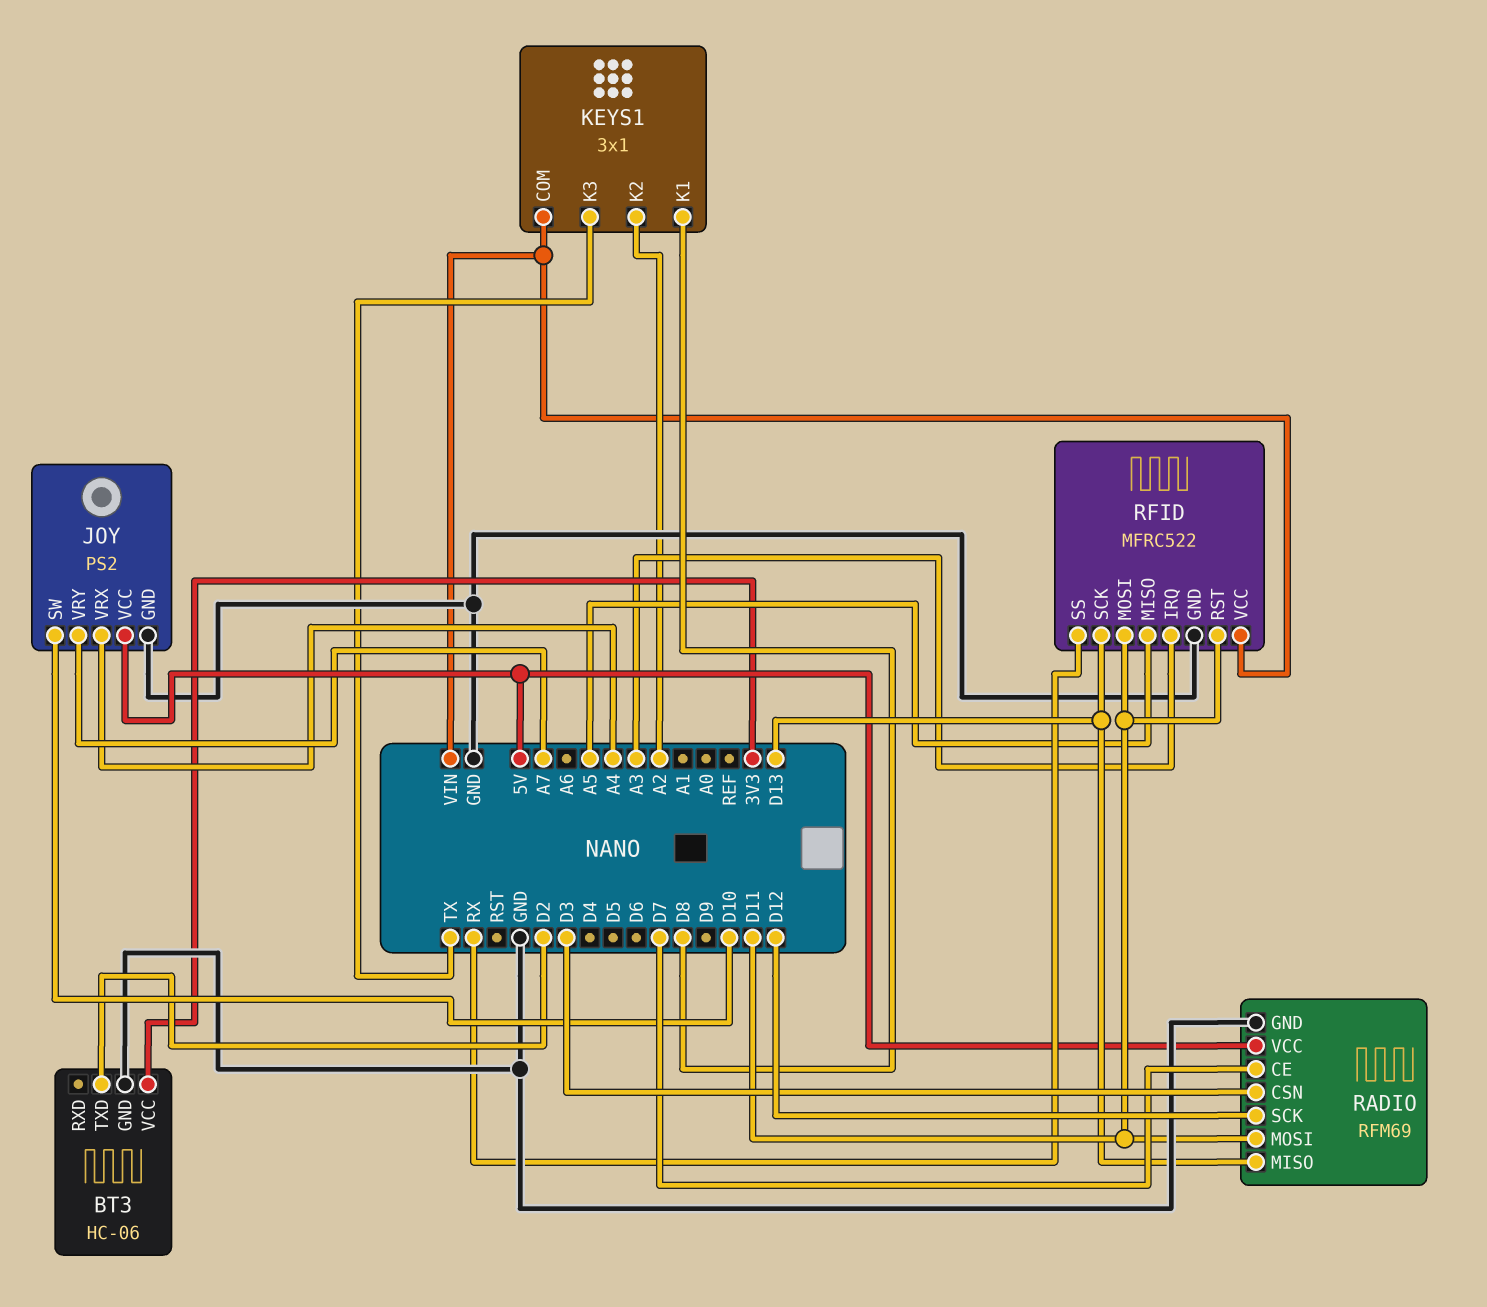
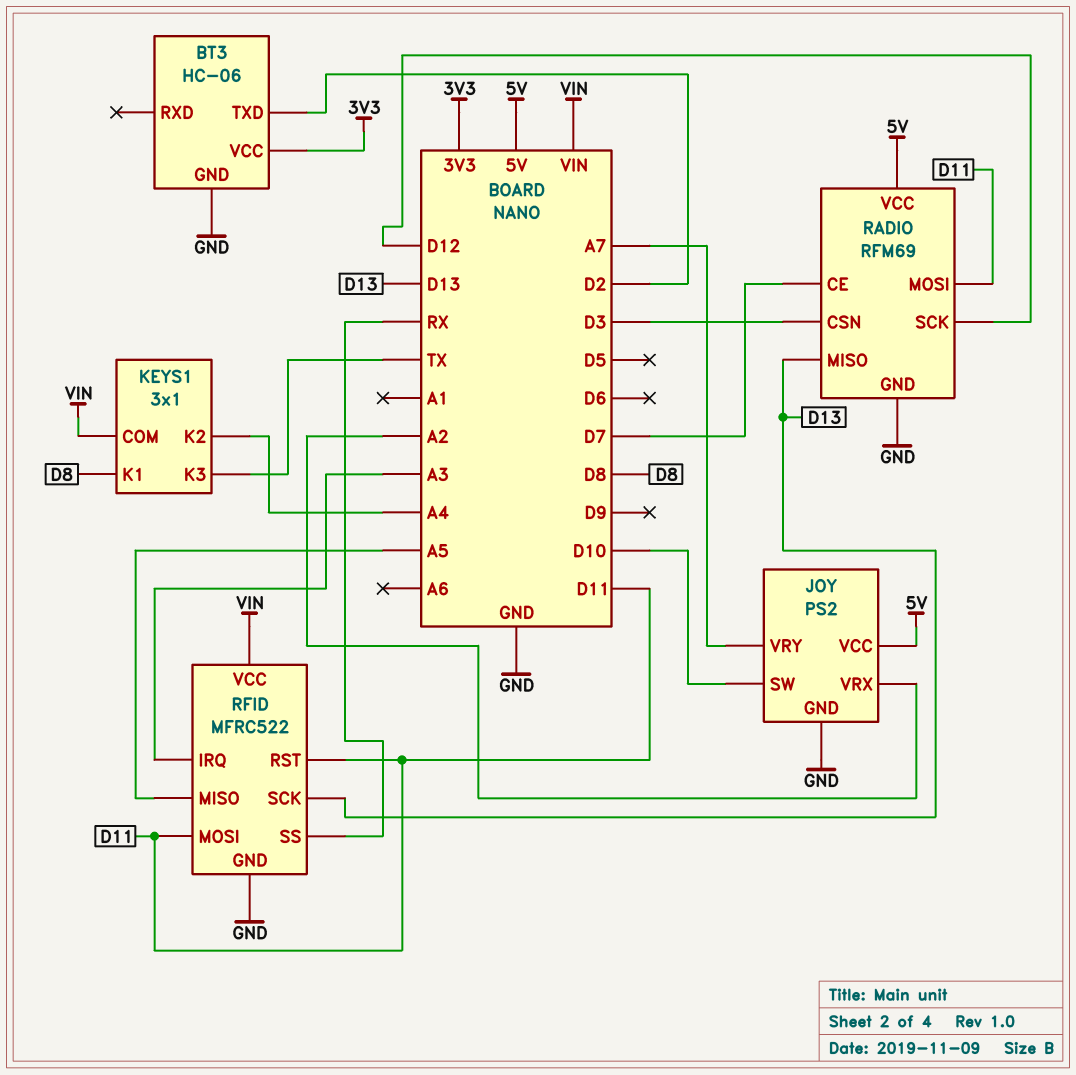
JOY pin VRX: A4 -> A2
KEYS1 pin K2: A2 -> A4

